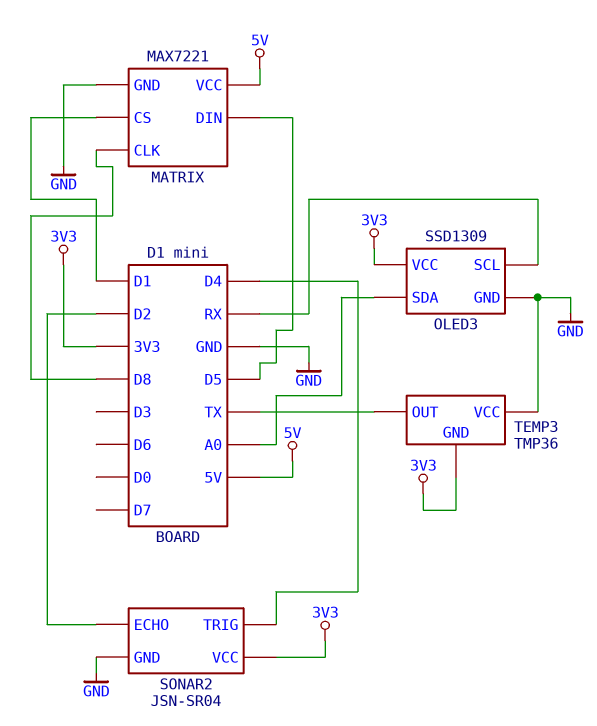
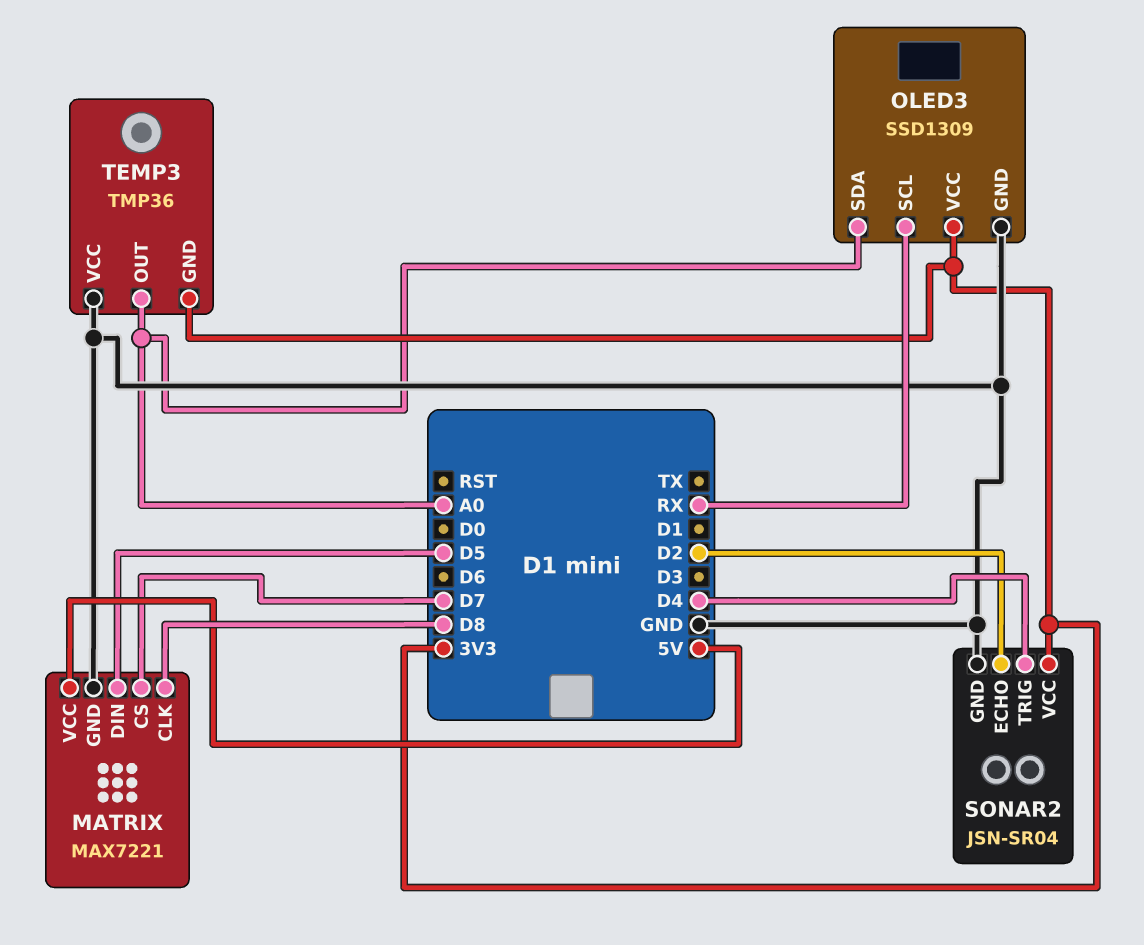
MATRIX pin CS: D1 -> D7
TEMP3 pin OUT: TX -> A0

